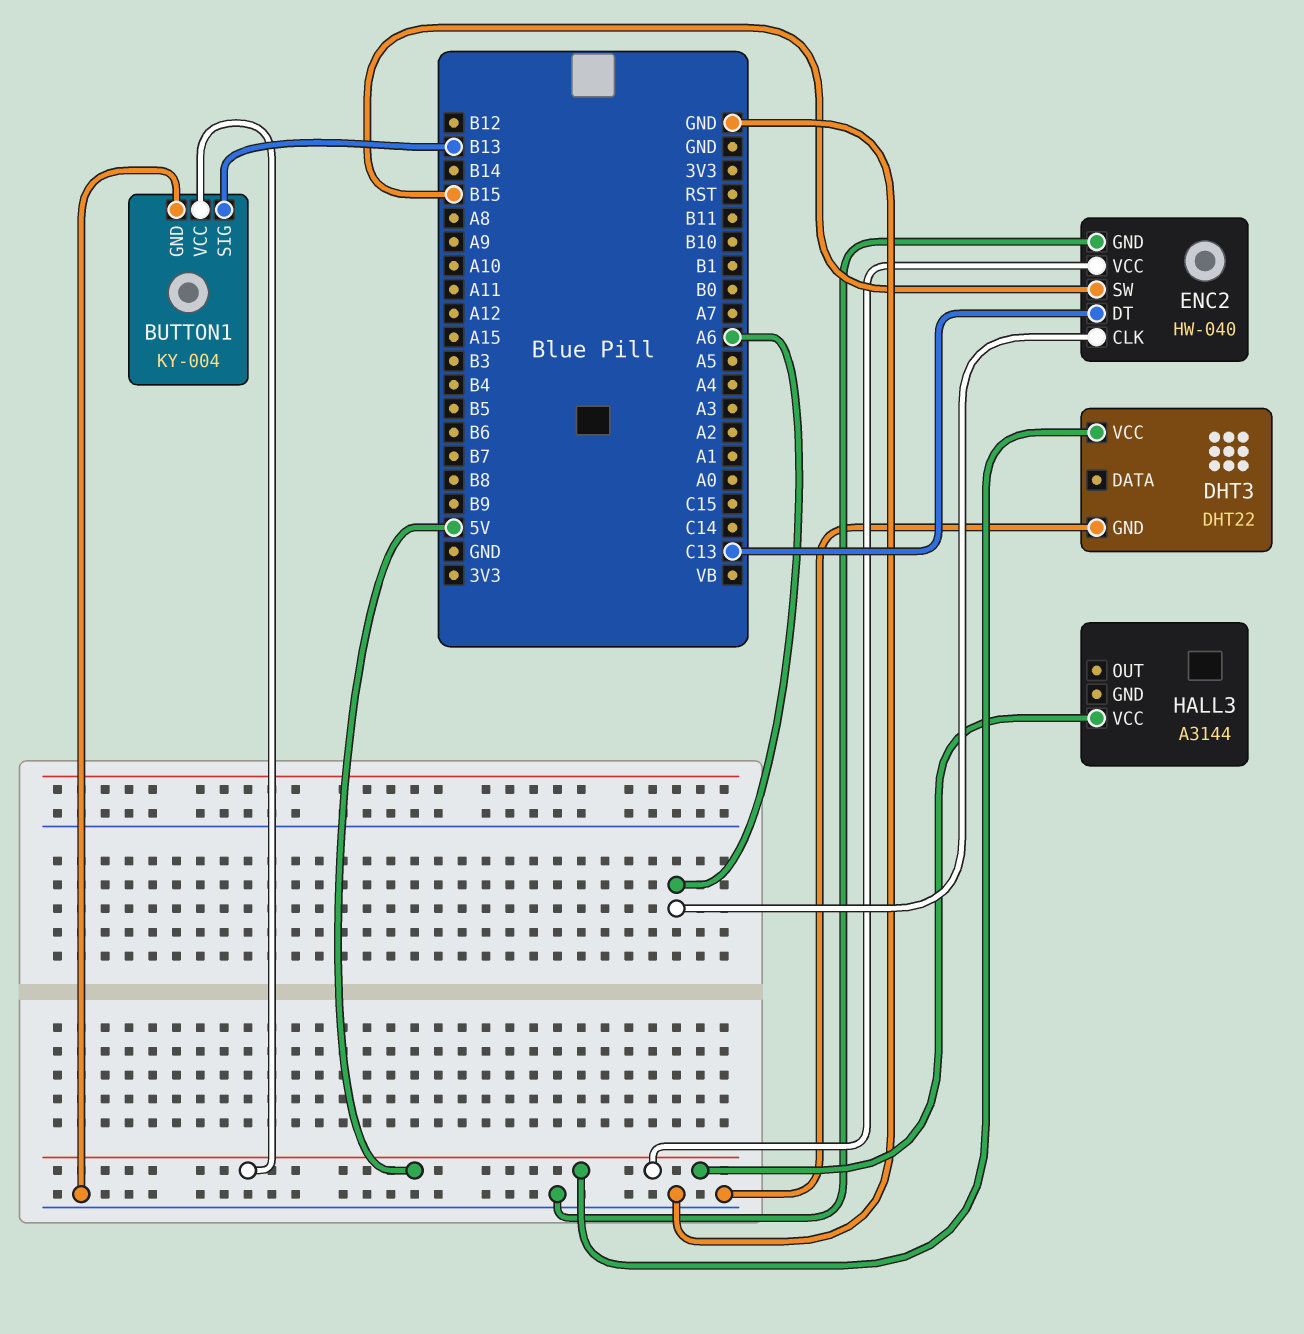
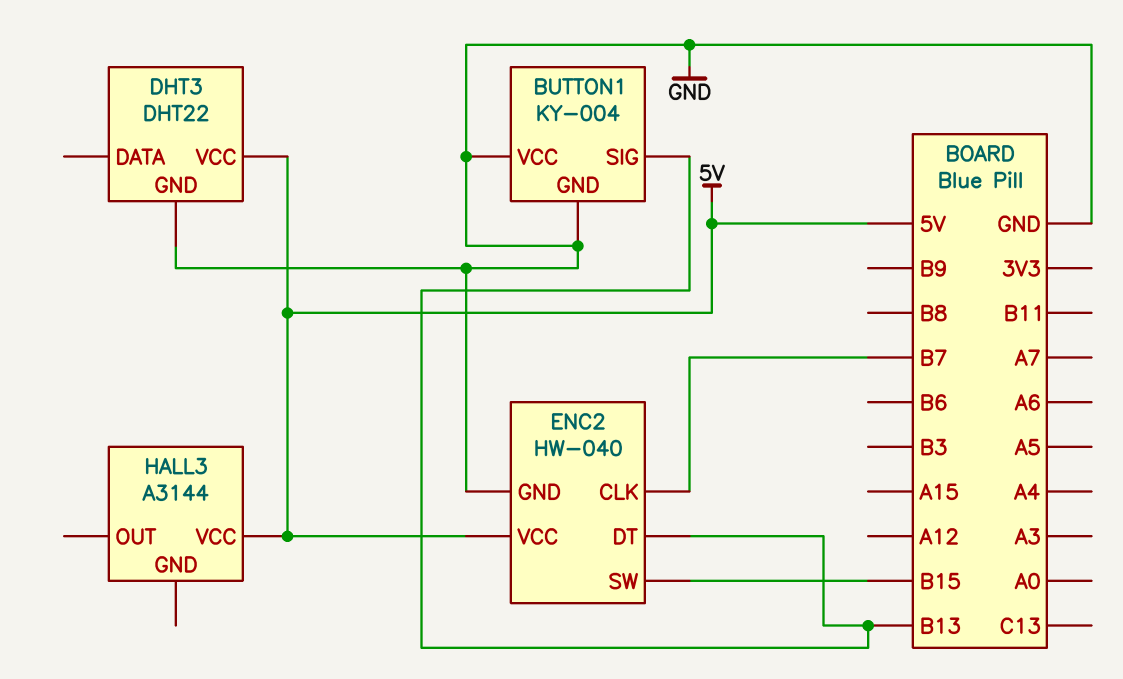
BUTTON1 pin VCC: 5V -> GND
ENC2 pin CLK: A6 -> B7
ENC2 pin DT: C13 -> B13

